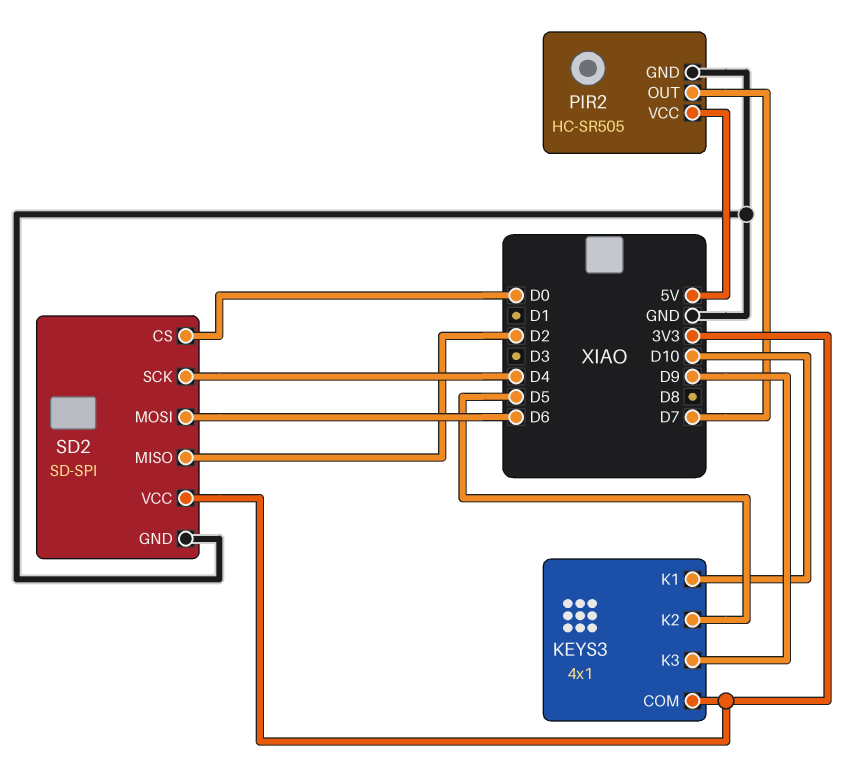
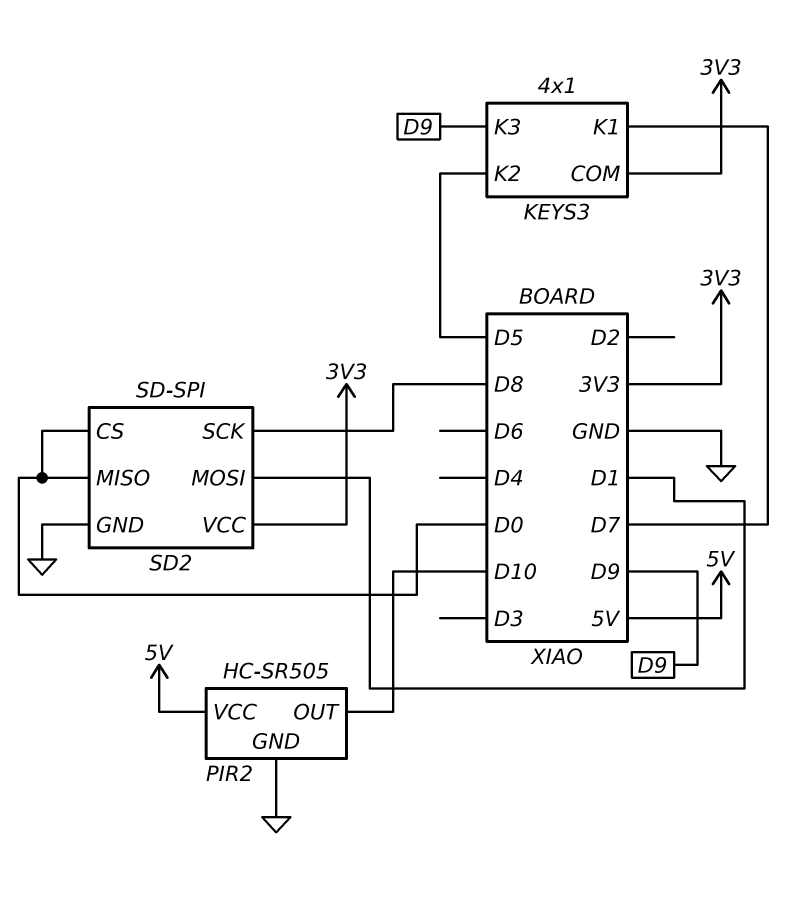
KEYS3 pin K1: D10 -> D7
PIR2 pin OUT: D7 -> D10
SD2 pin MISO: D2 -> D0
SD2 pin MOSI: D6 -> D1
SD2 pin SCK: D4 -> D8

